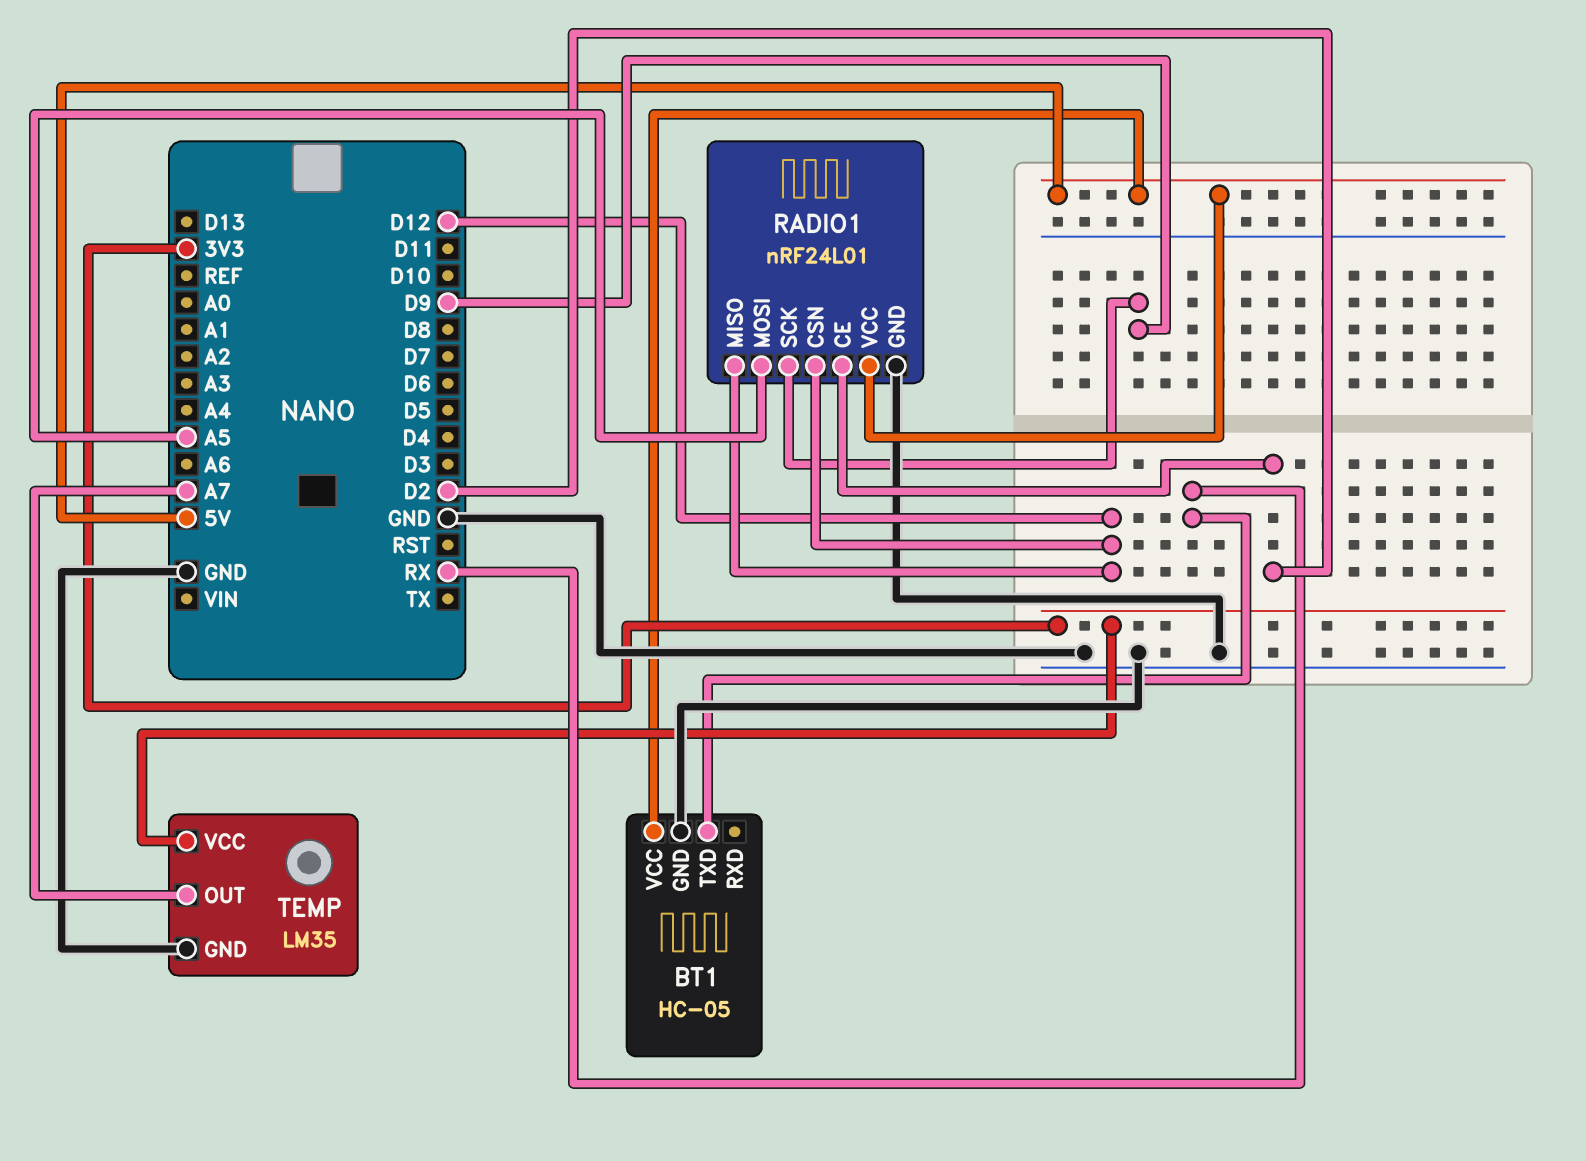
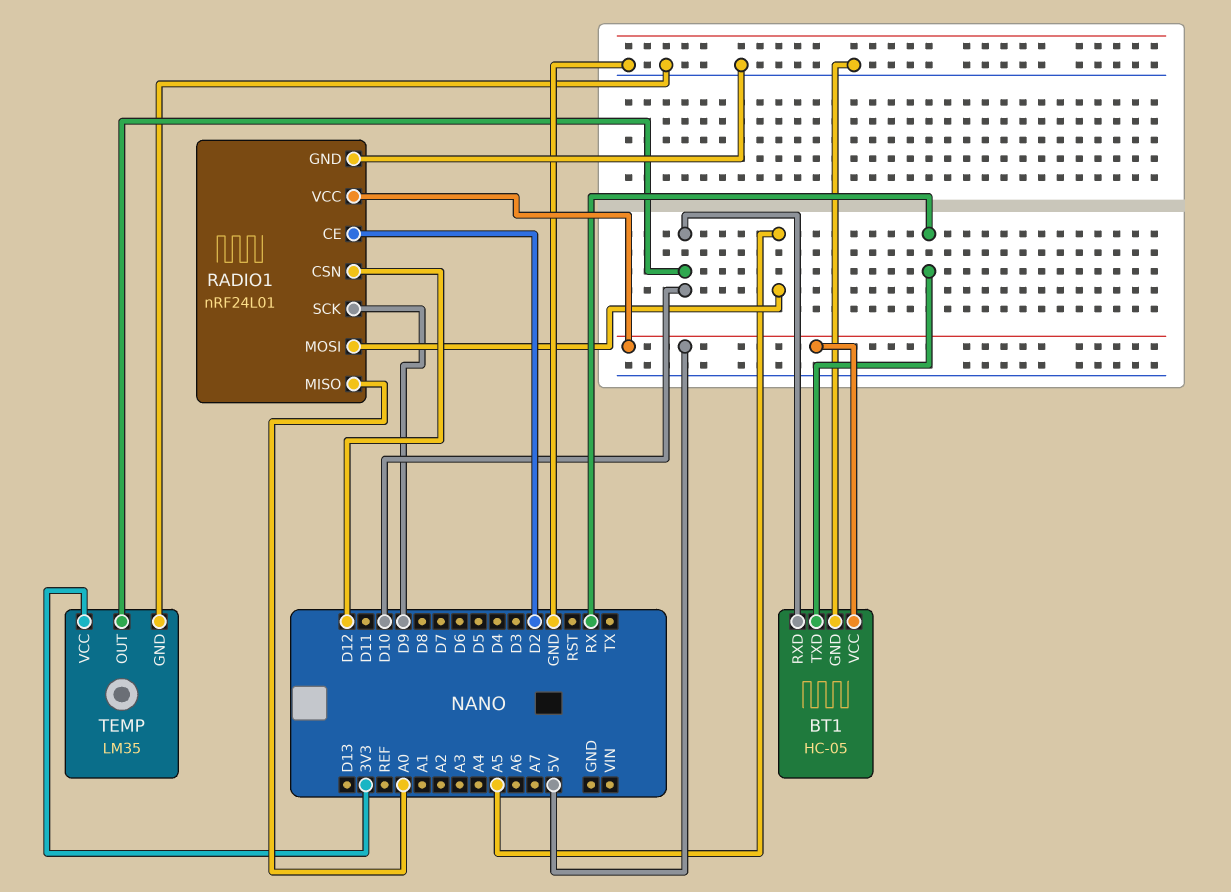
BT1 pin RXD: none -> D10
RADIO1 pin MISO: D12 -> A0
TEMP pin OUT: A7 -> D10

